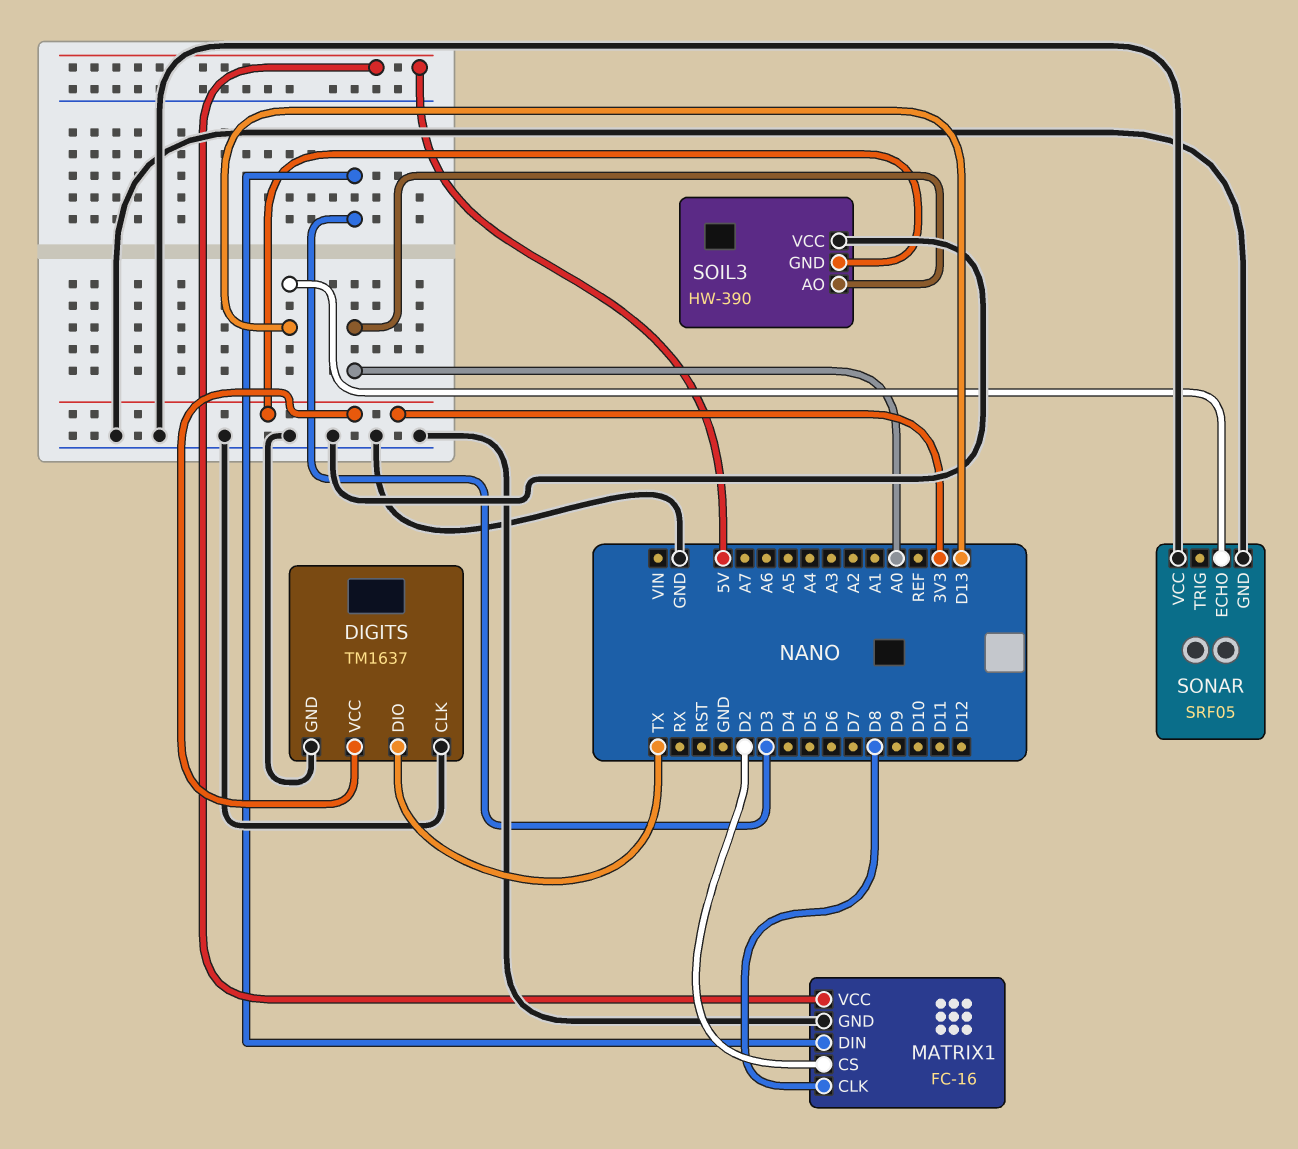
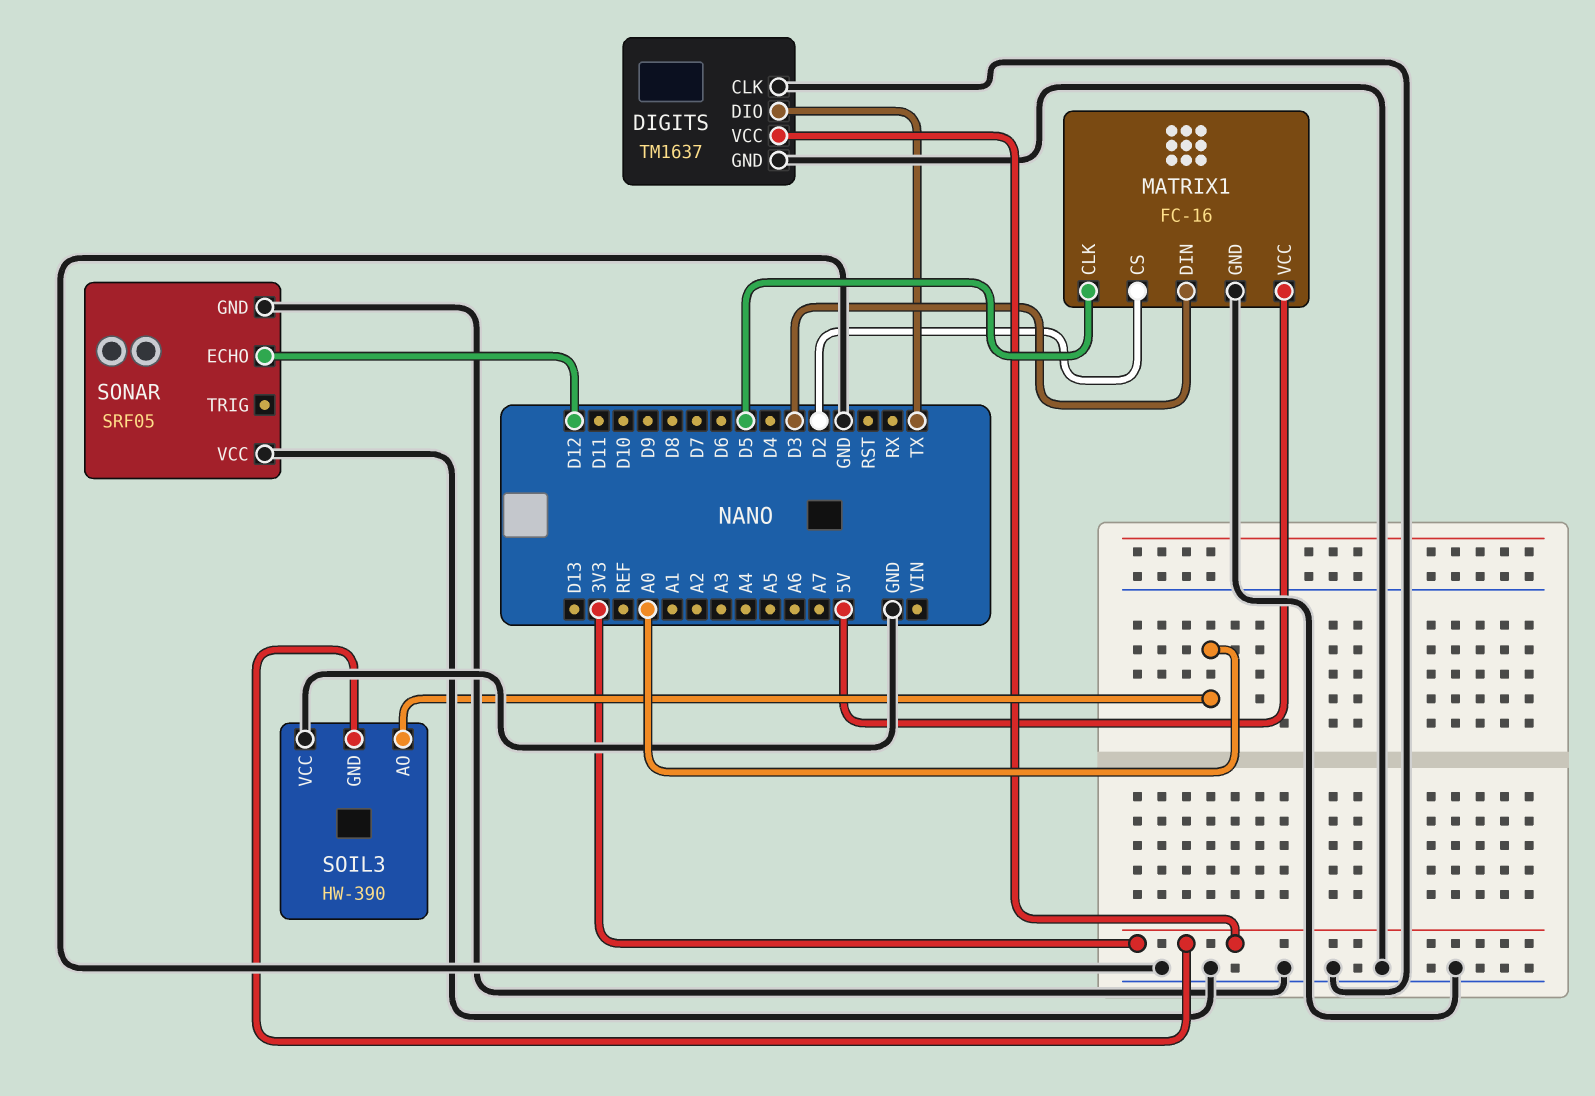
MATRIX1 pin CLK: D8 -> D5
SONAR pin ECHO: D13 -> D12

